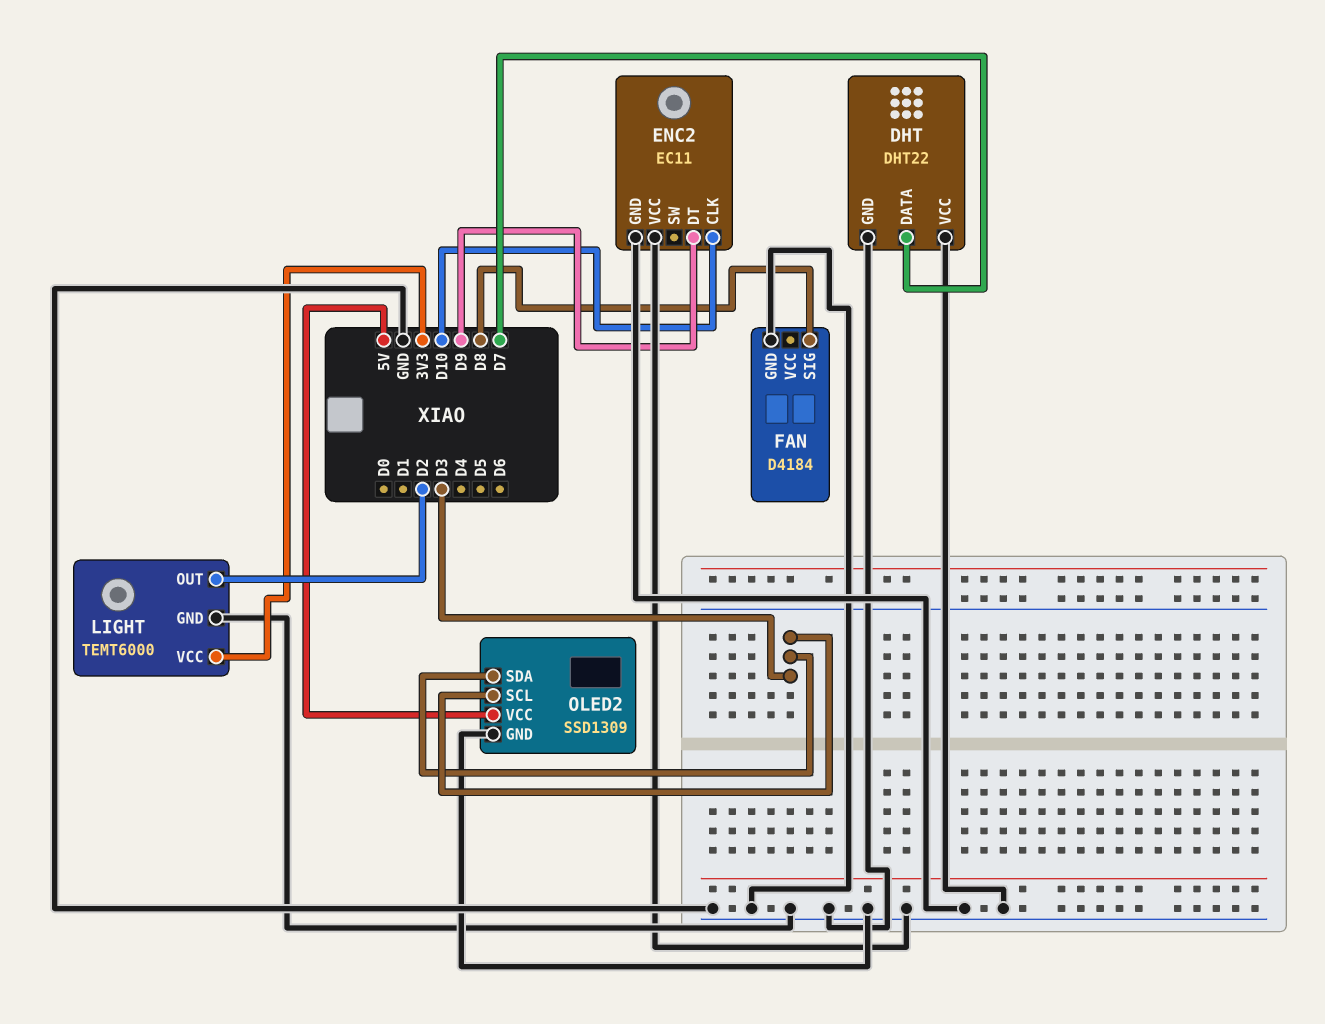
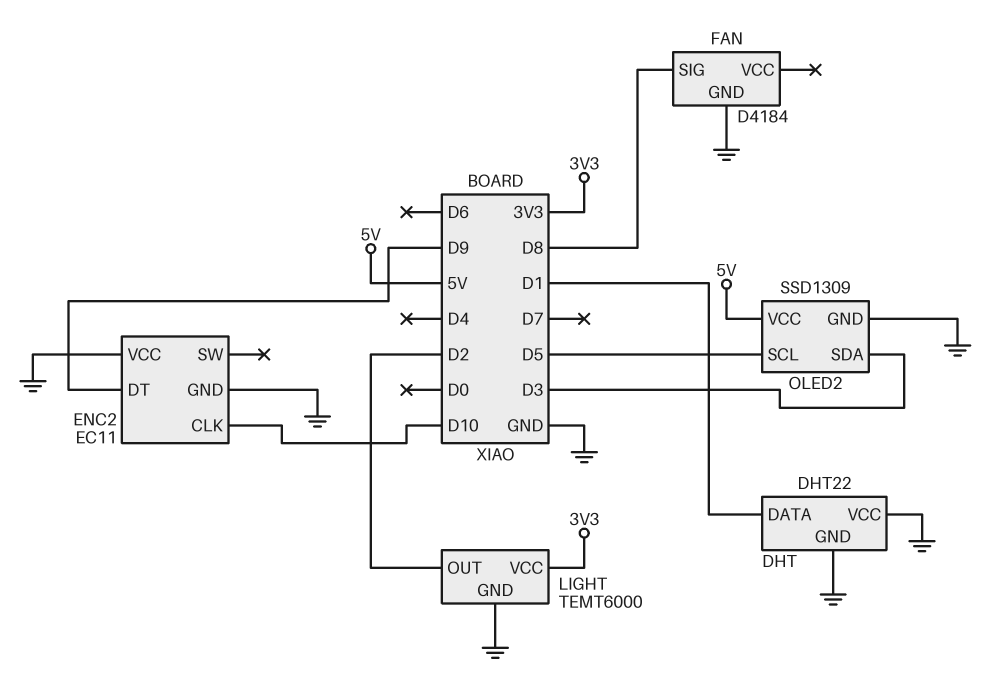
DHT pin DATA: D7 -> D1
OLED2 pin SCL: D3 -> D5

